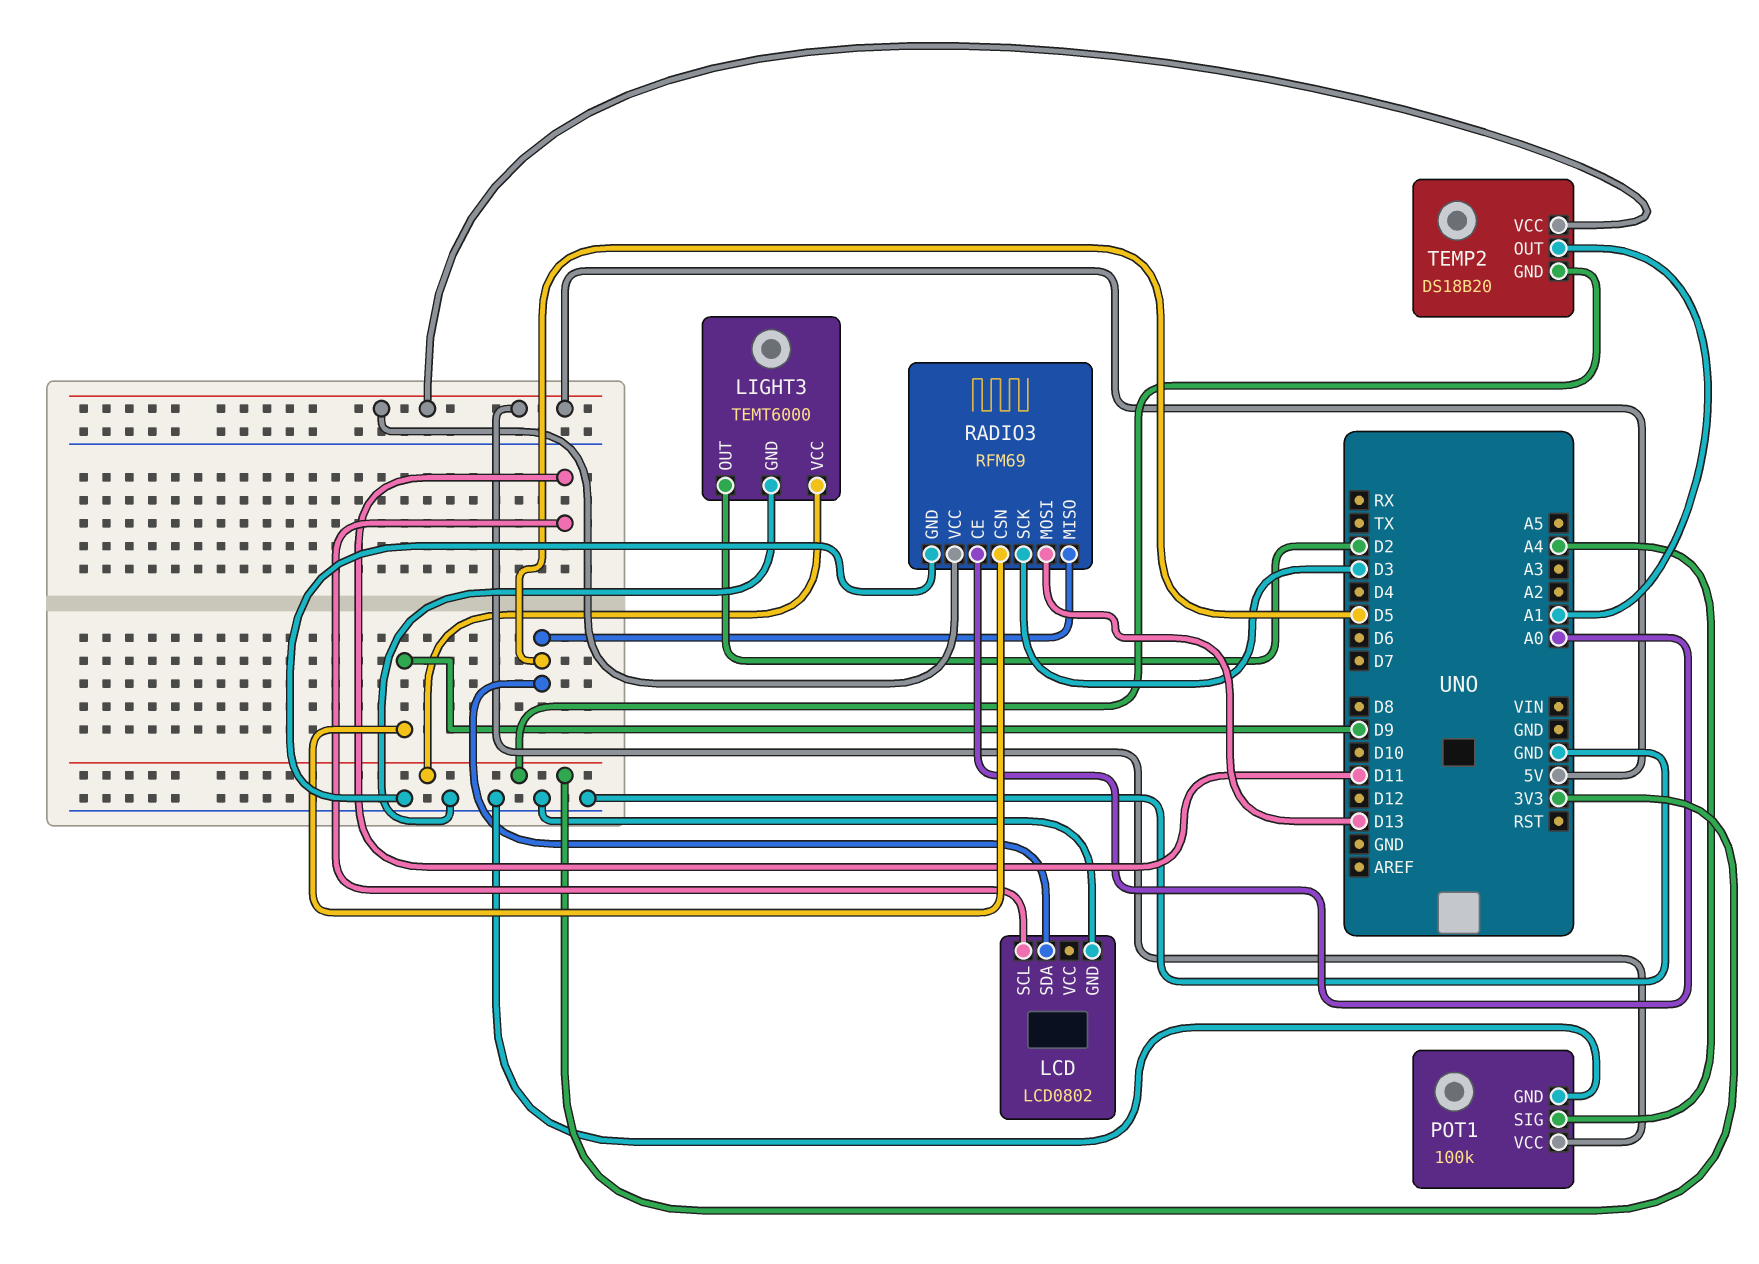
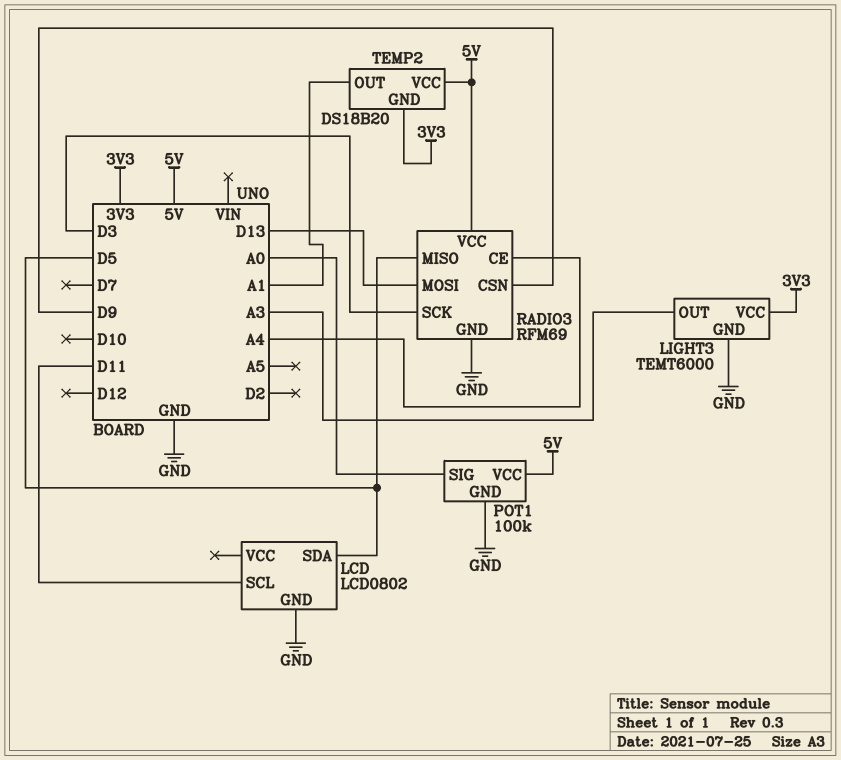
LIGHT3 pin OUT: D2 -> A3
POT1 pin SIG: A4 -> A0
RADIO3 pin CE: A0 -> A4

